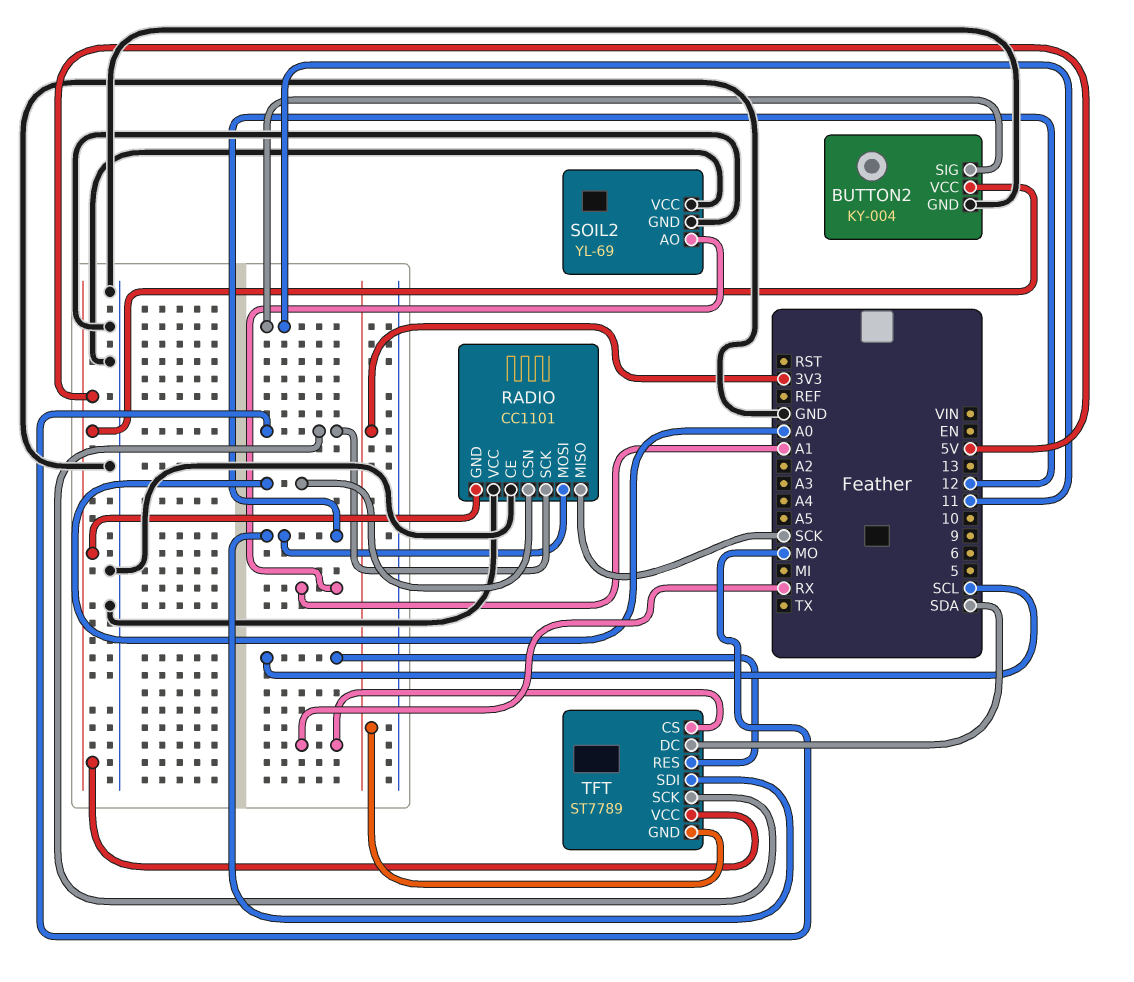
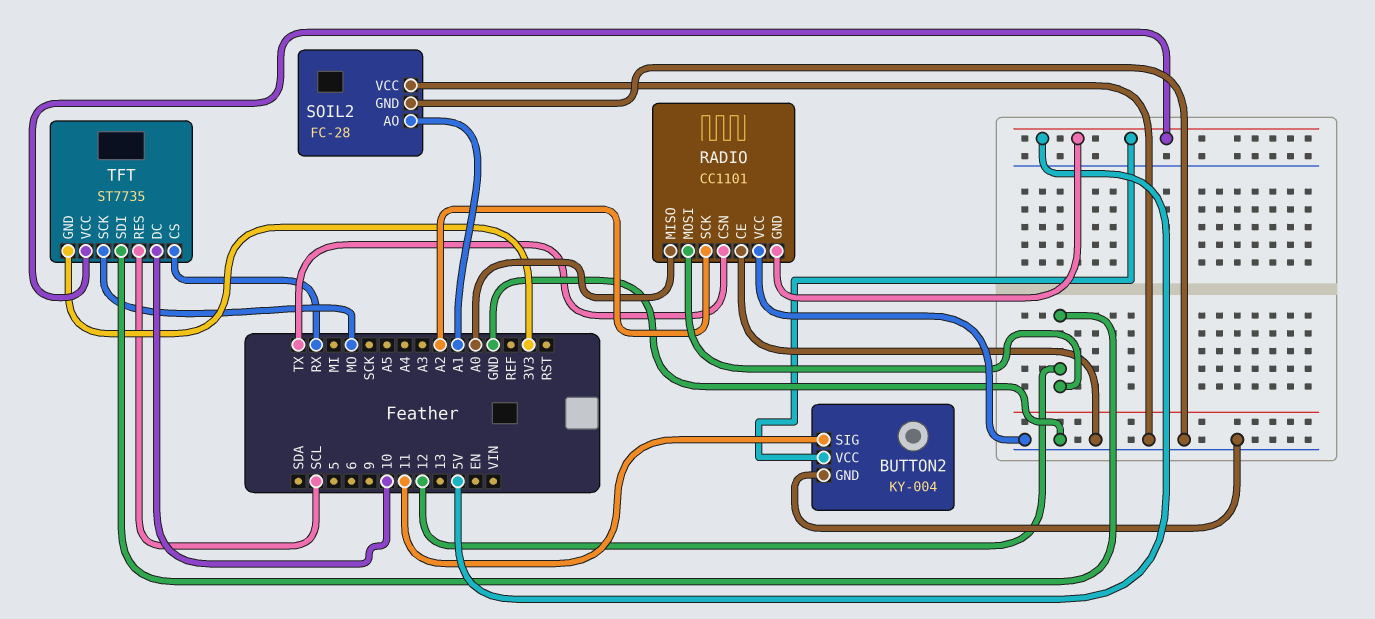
RADIO pin CSN: A0 -> TX
RADIO pin MISO: SCK -> A0
RADIO pin SCK: MO -> A2
SOIL2: YL-69 -> FC-28
TFT: ST7789 -> ST7735
TFT pin DC: SDA -> 10

